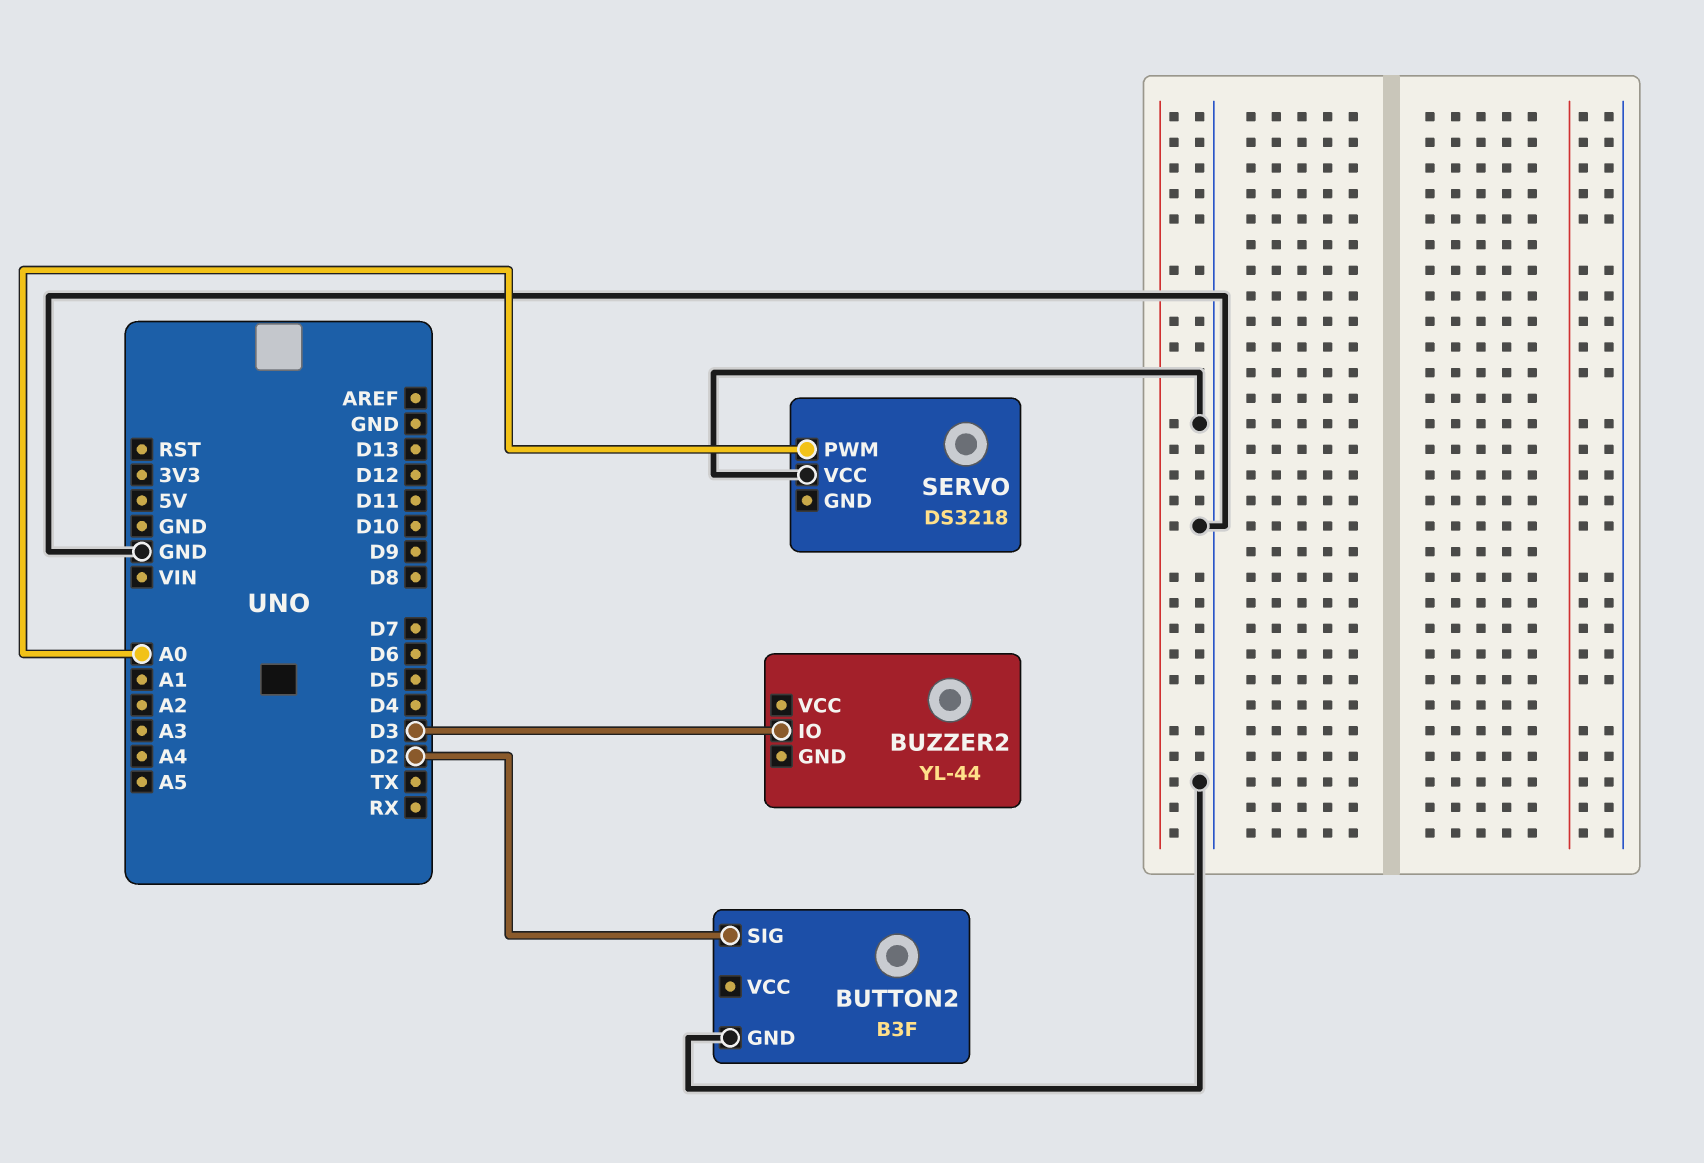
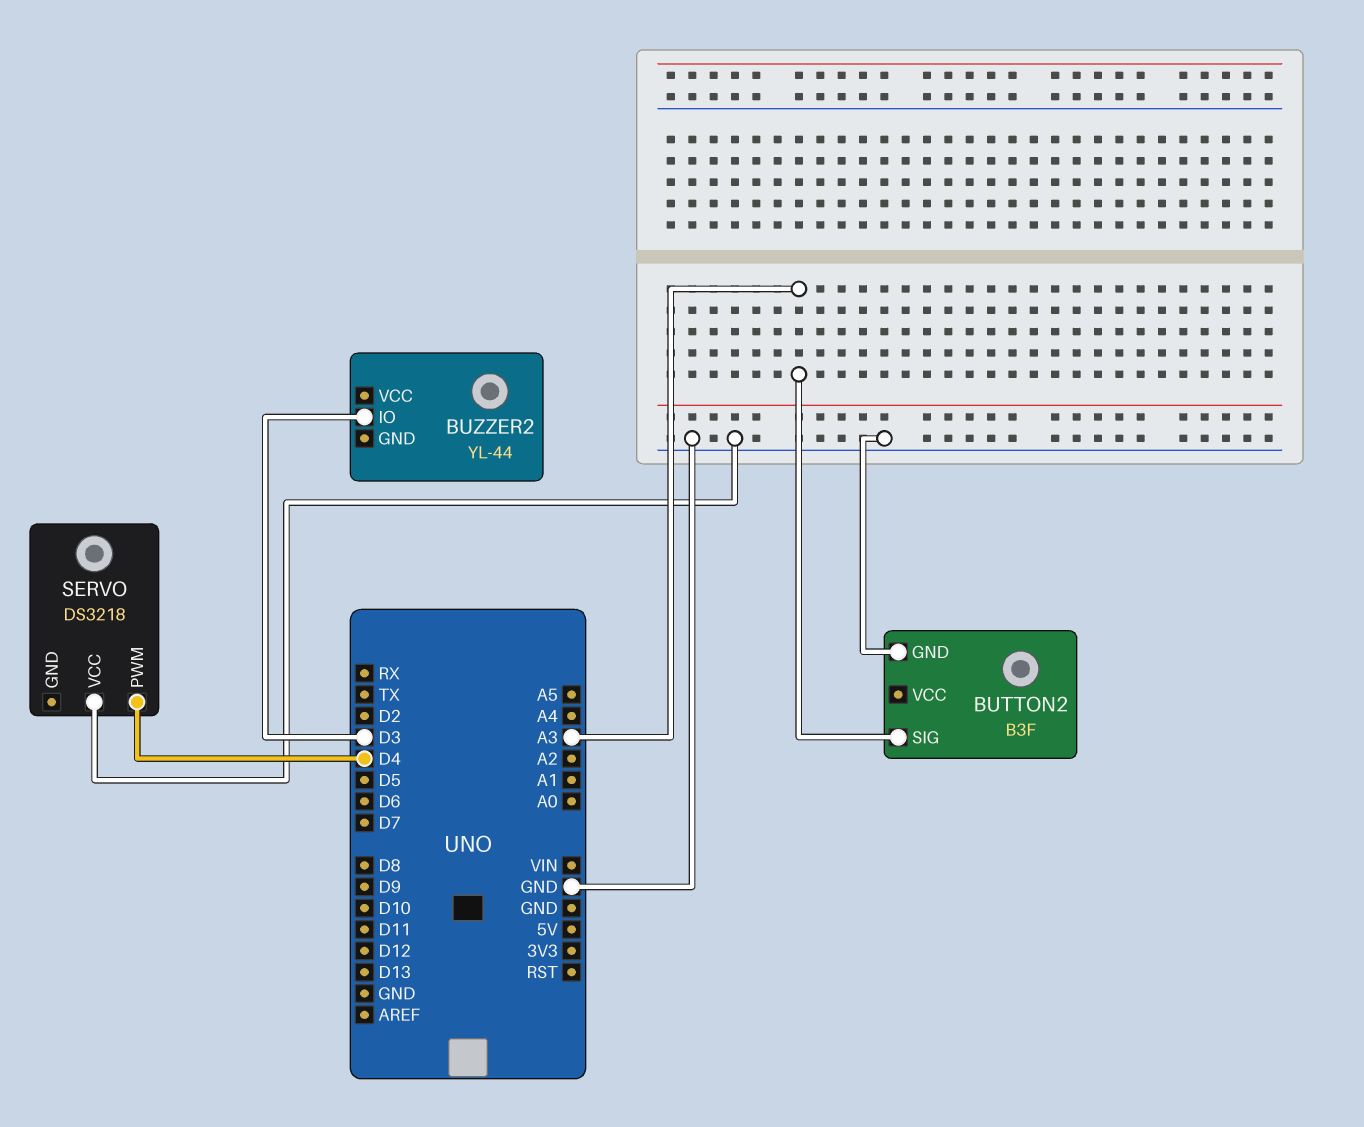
BUTTON2 pin SIG: D2 -> A3
SERVO pin PWM: A0 -> D4

